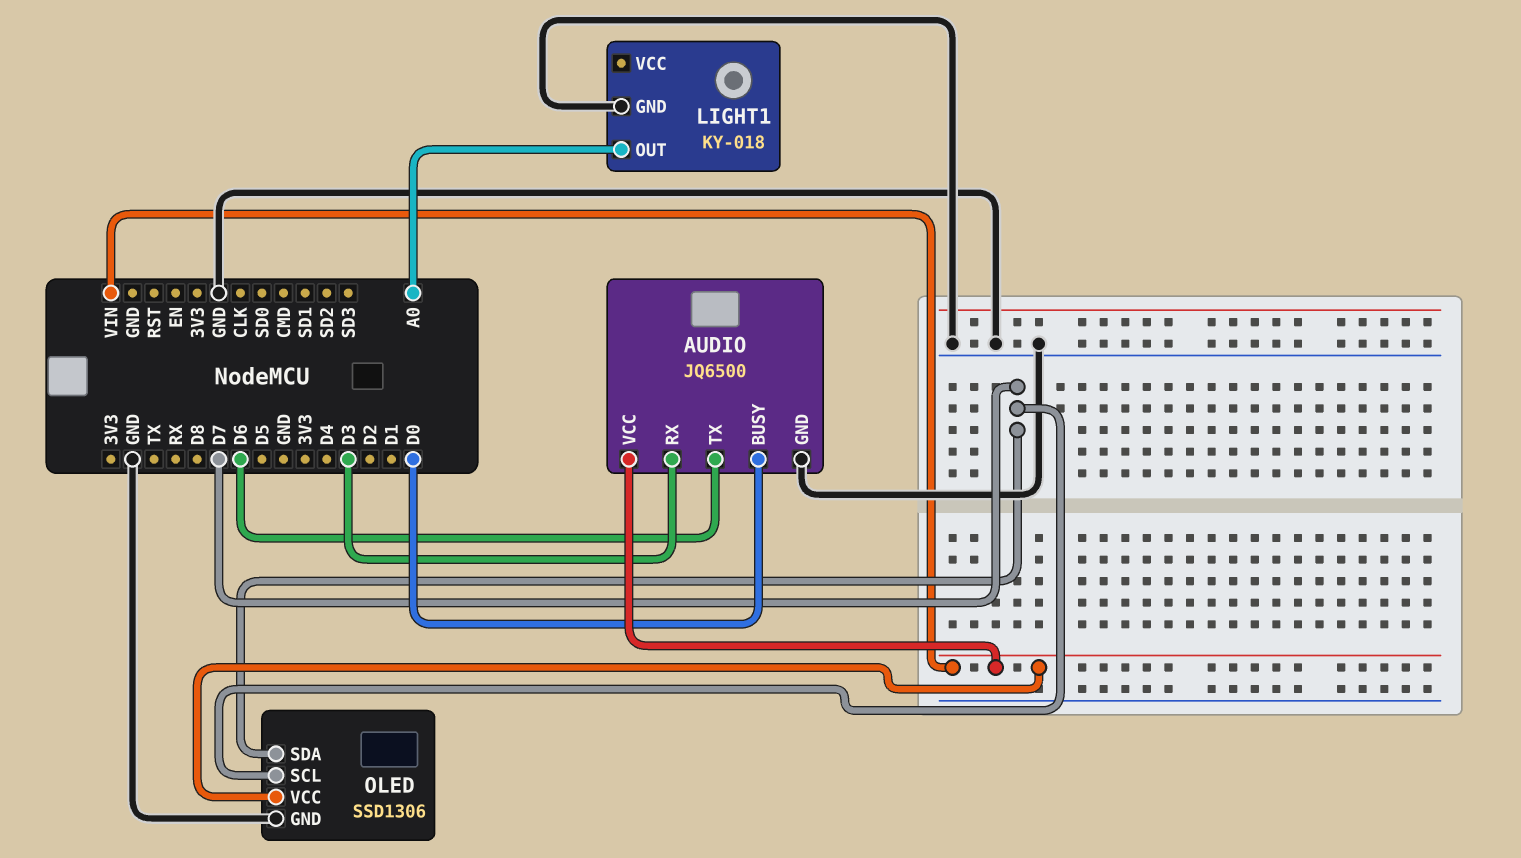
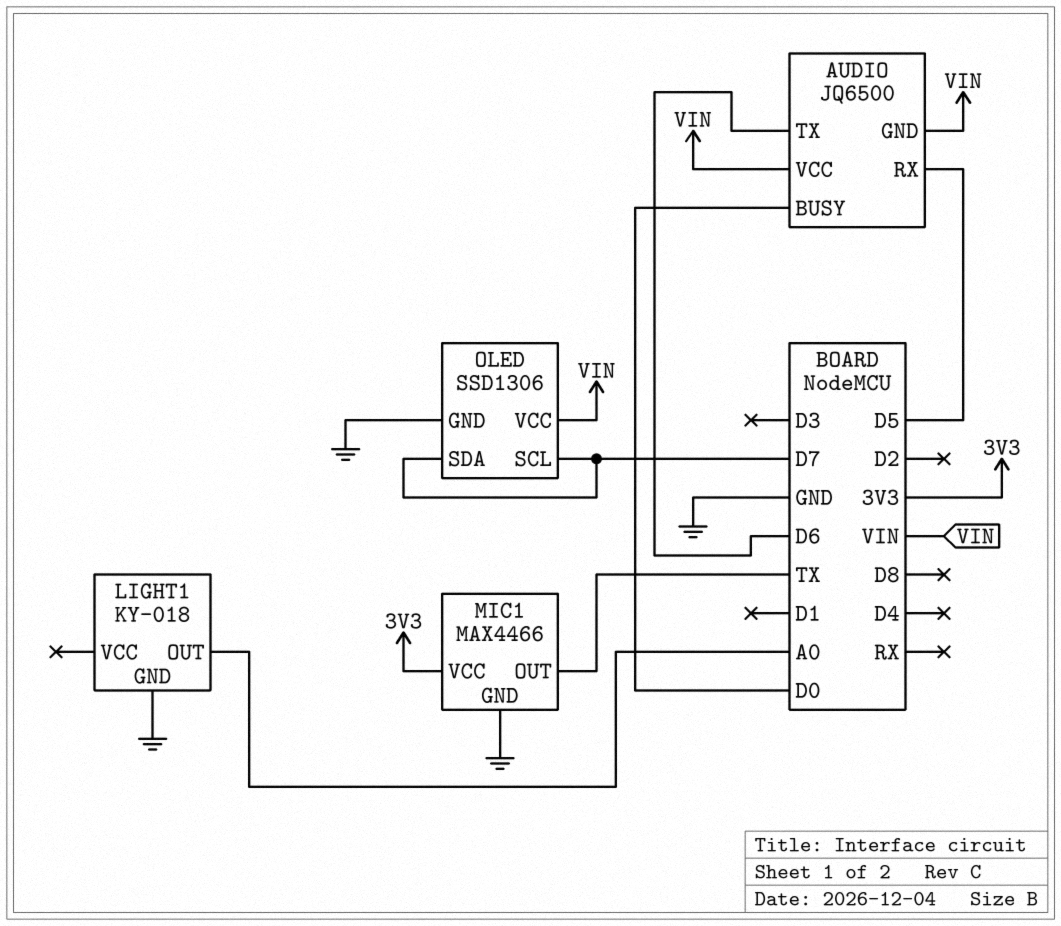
AUDIO pin GND: GND -> VIN
AUDIO pin RX: D3 -> D5
MIC1: none -> MAX4466
MIC1 pin GND: none -> GND
MIC1 pin OUT: none -> TX
MIC1 pin VCC: none -> 3V3

